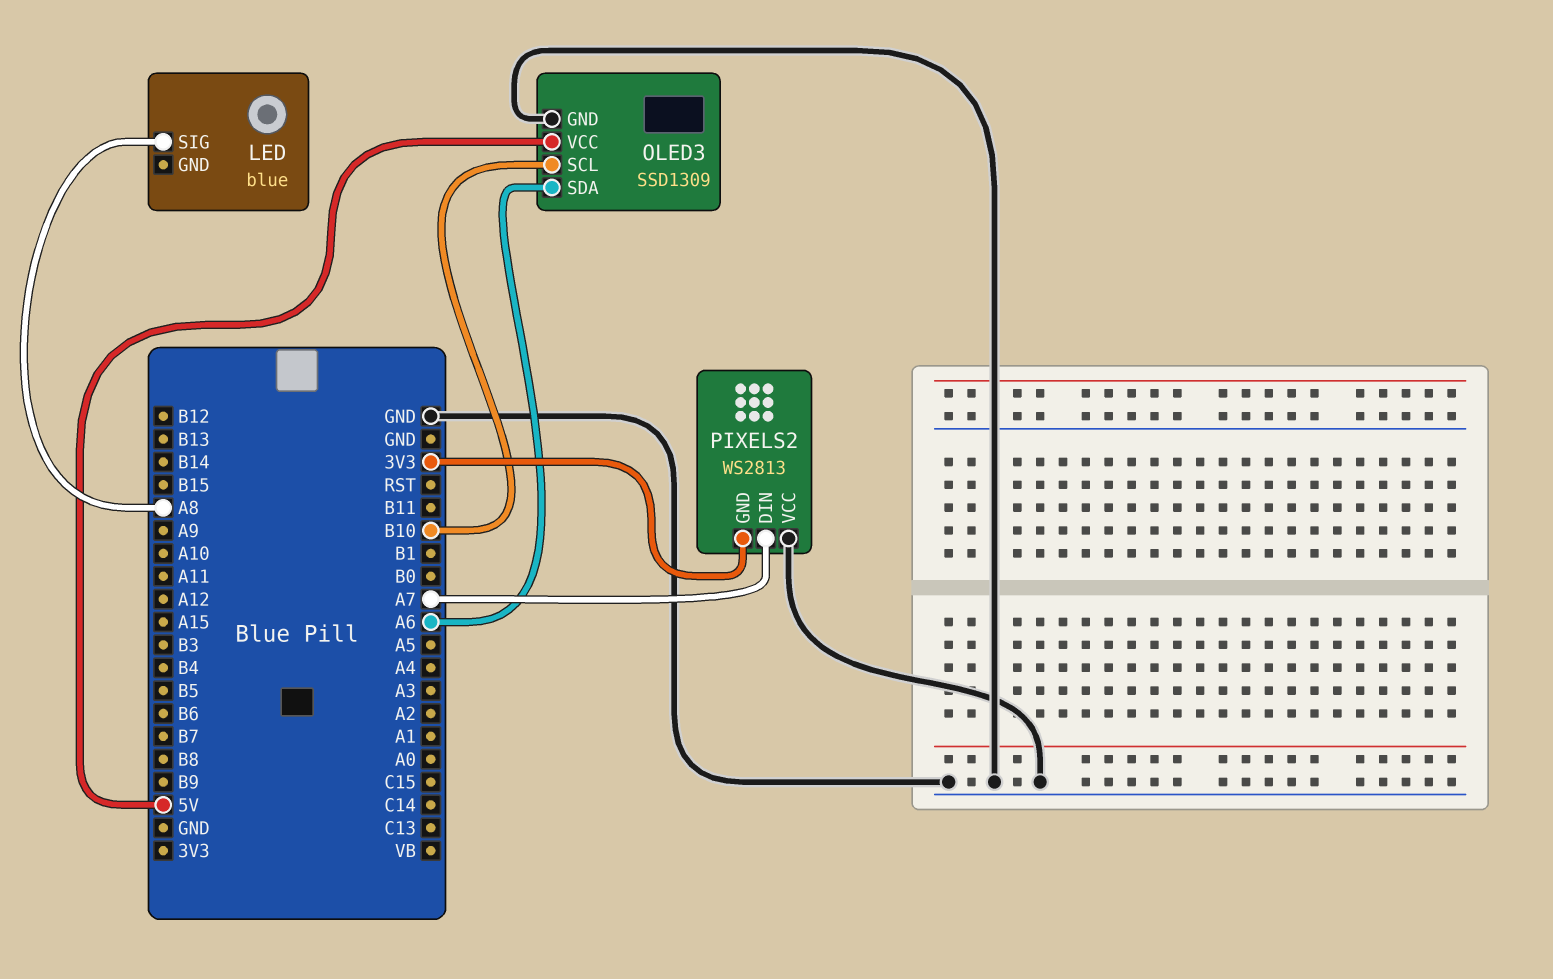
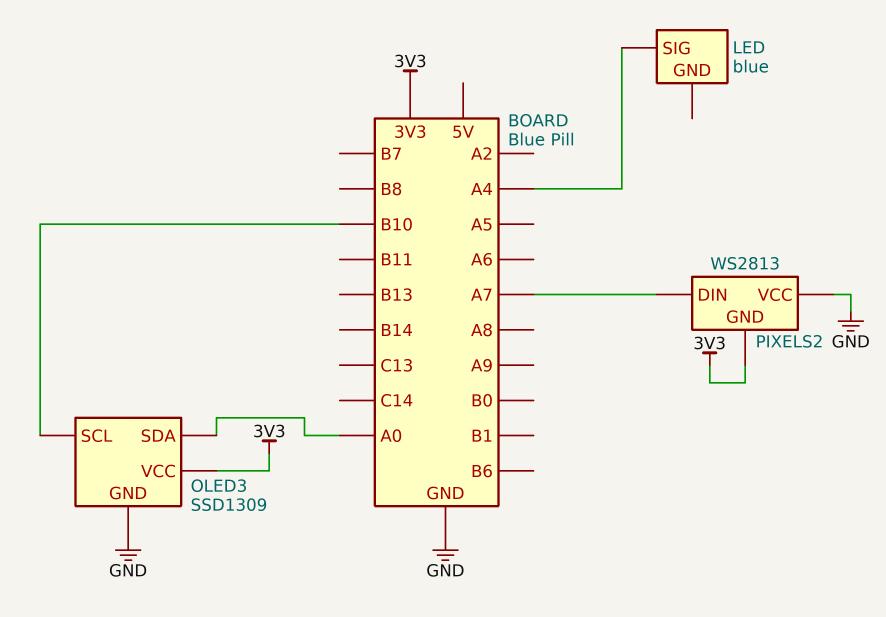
LED pin SIG: A8 -> A4
OLED3 pin SDA: A6 -> A0
OLED3 pin VCC: 5V -> 3V3

